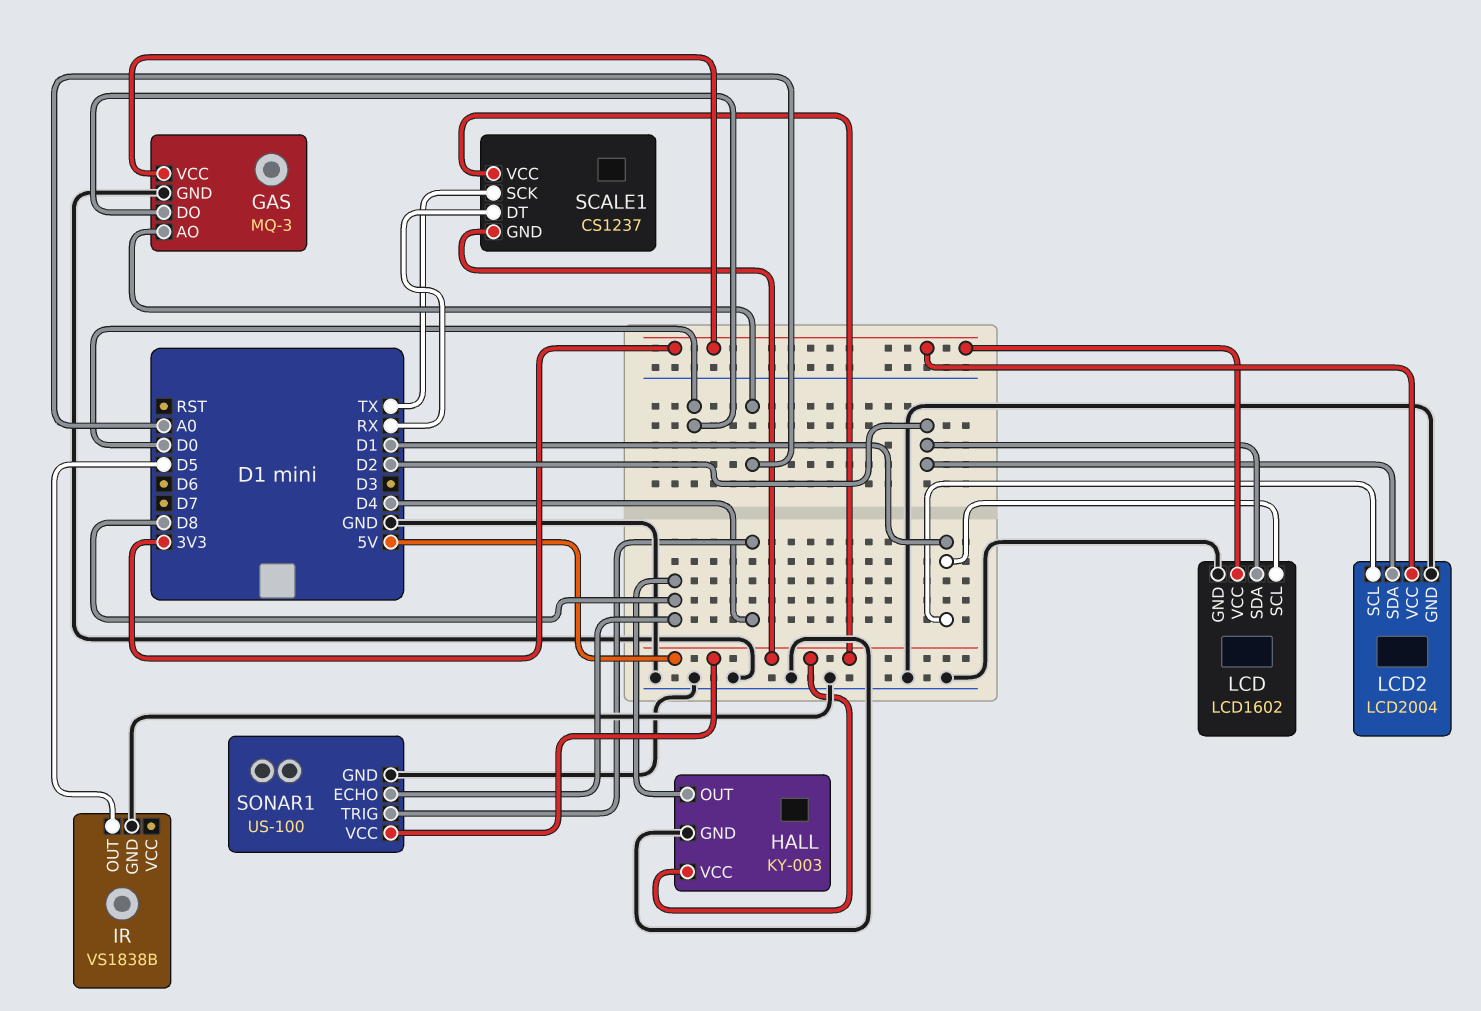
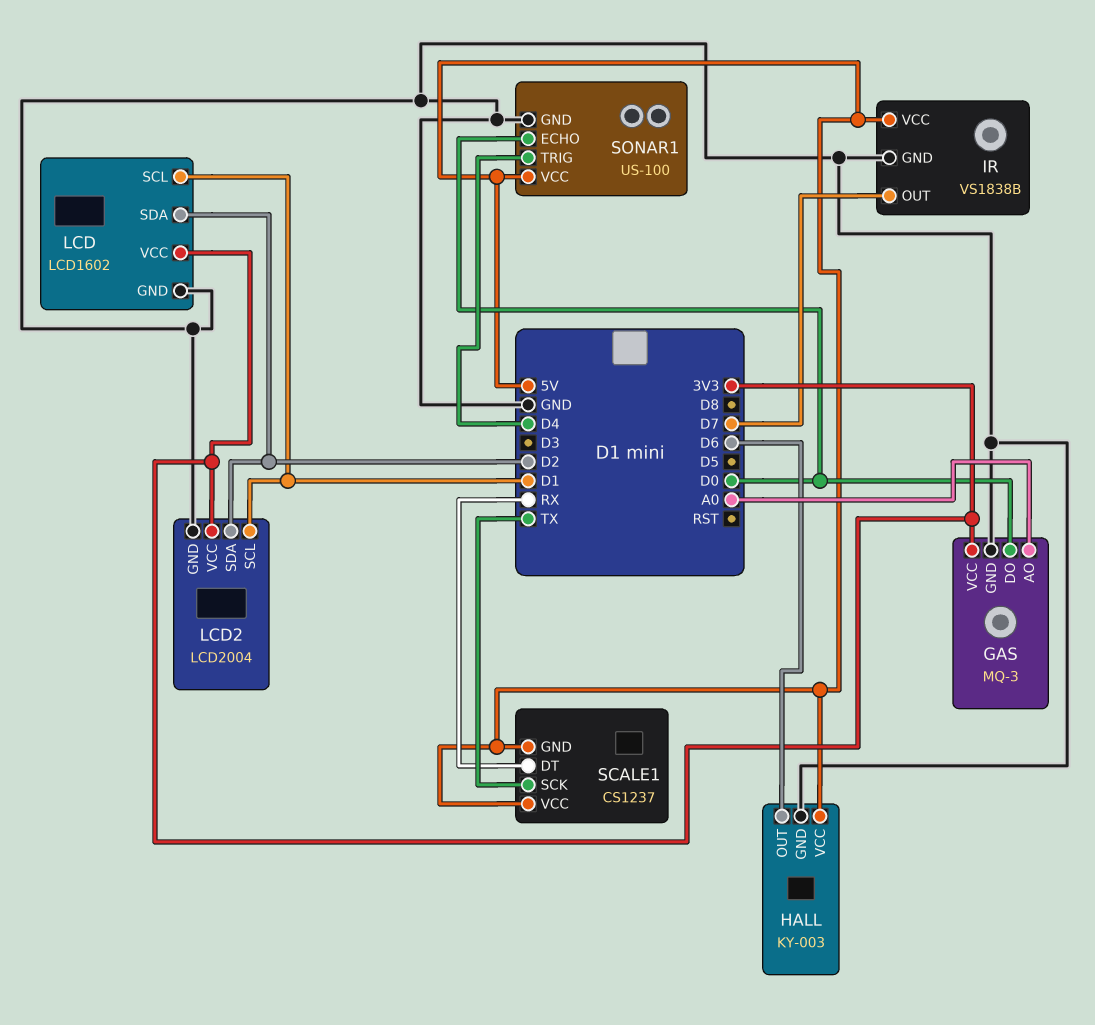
HALL pin OUT: D8 -> D6
IR pin OUT: D5 -> D7
IR pin VCC: none -> 5V
SONAR1 pin ECHO: D8 -> D0

